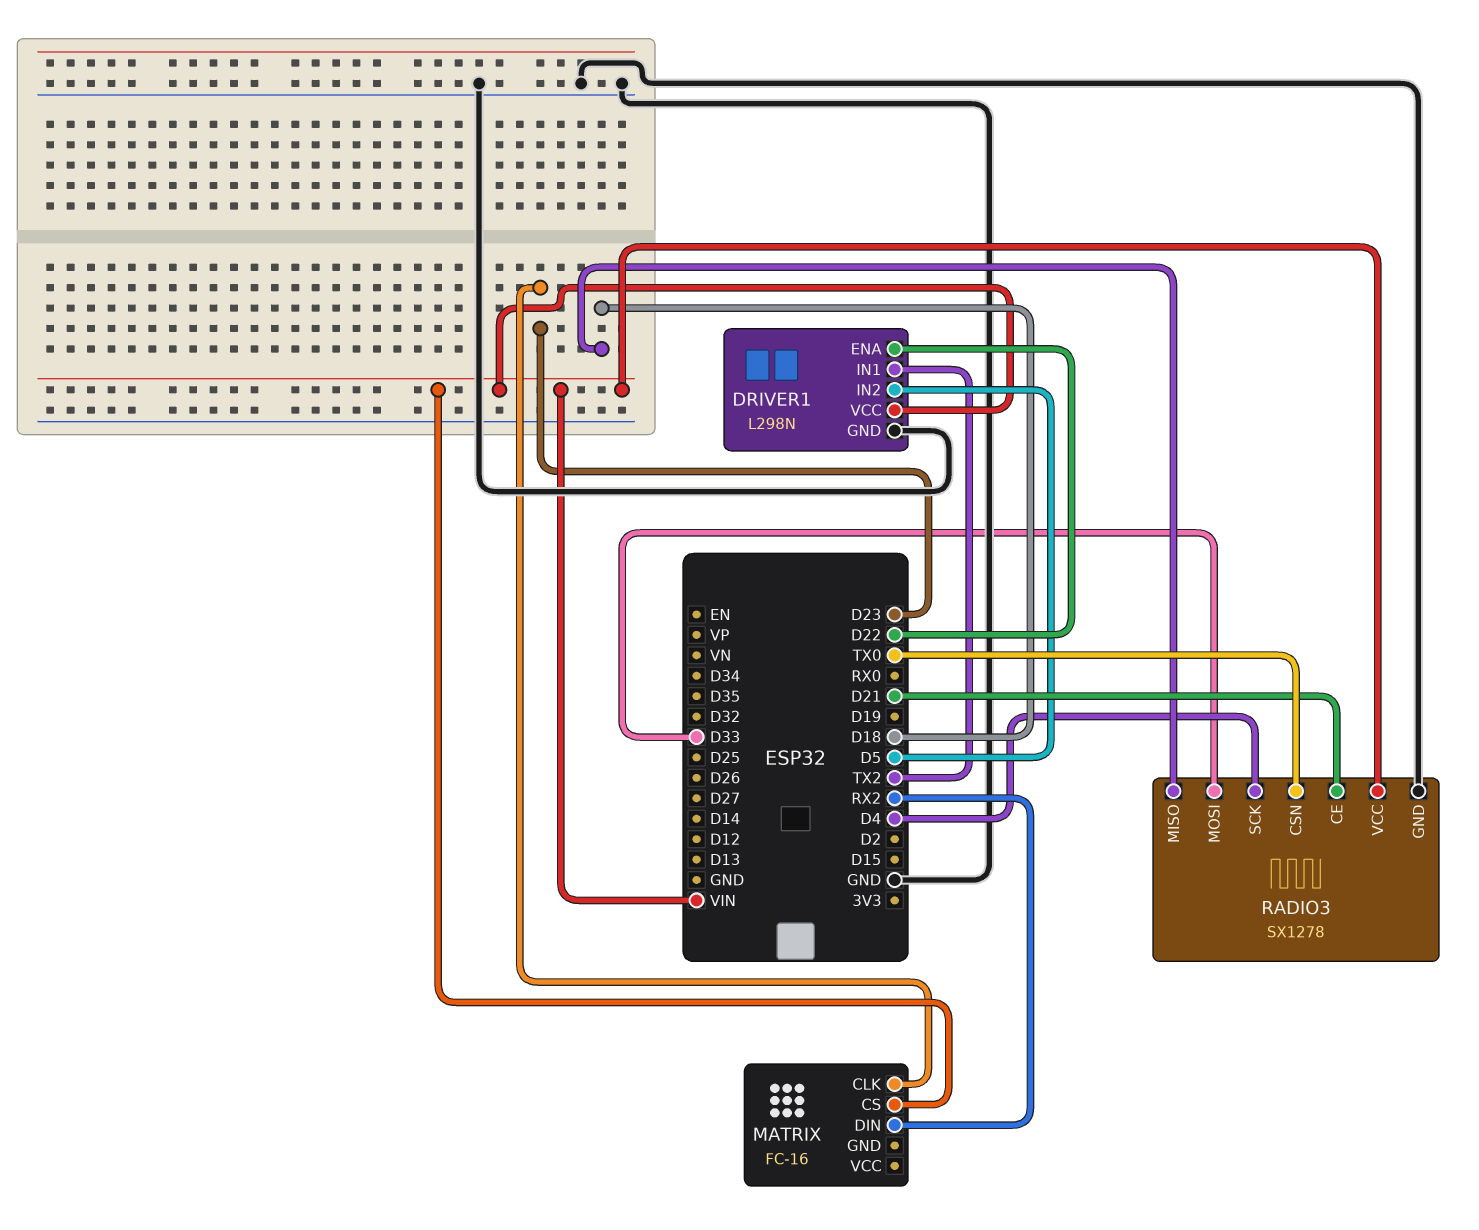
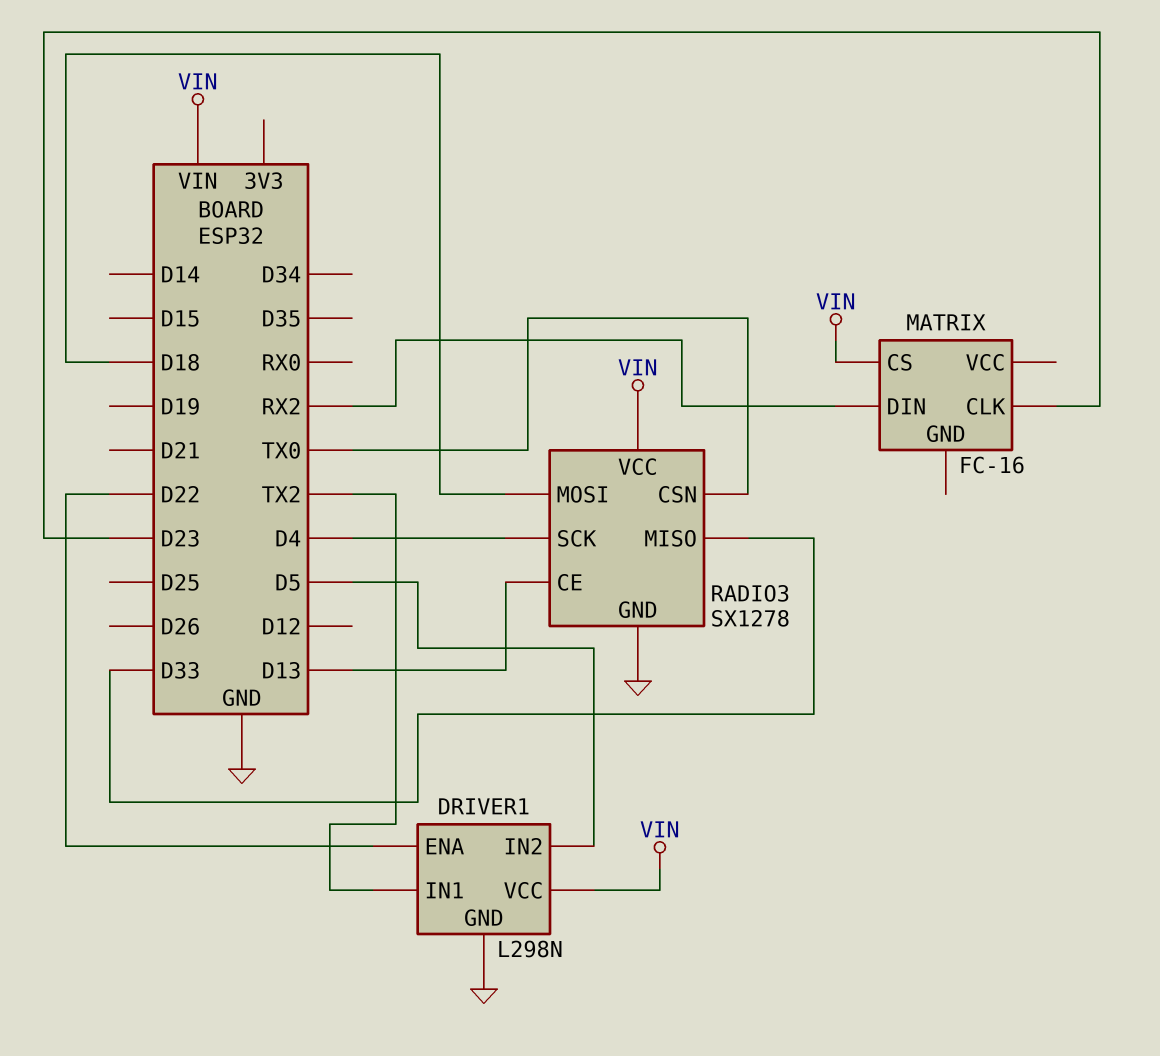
RADIO3 pin CE: D21 -> D13
RADIO3 pin MISO: D18 -> D33
RADIO3 pin MOSI: D33 -> D18

